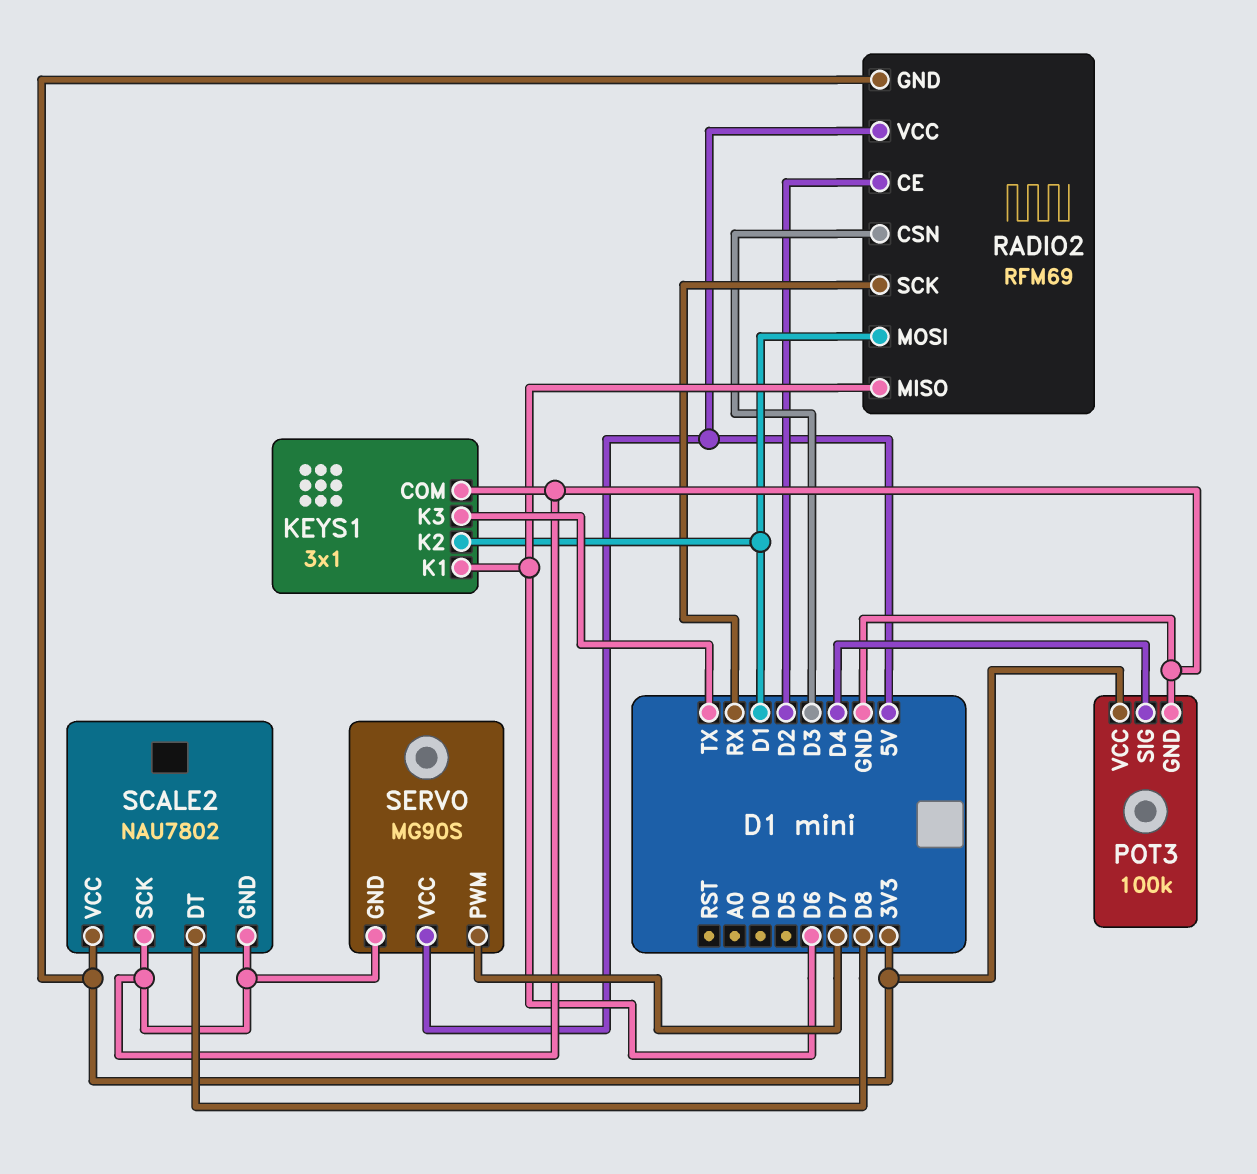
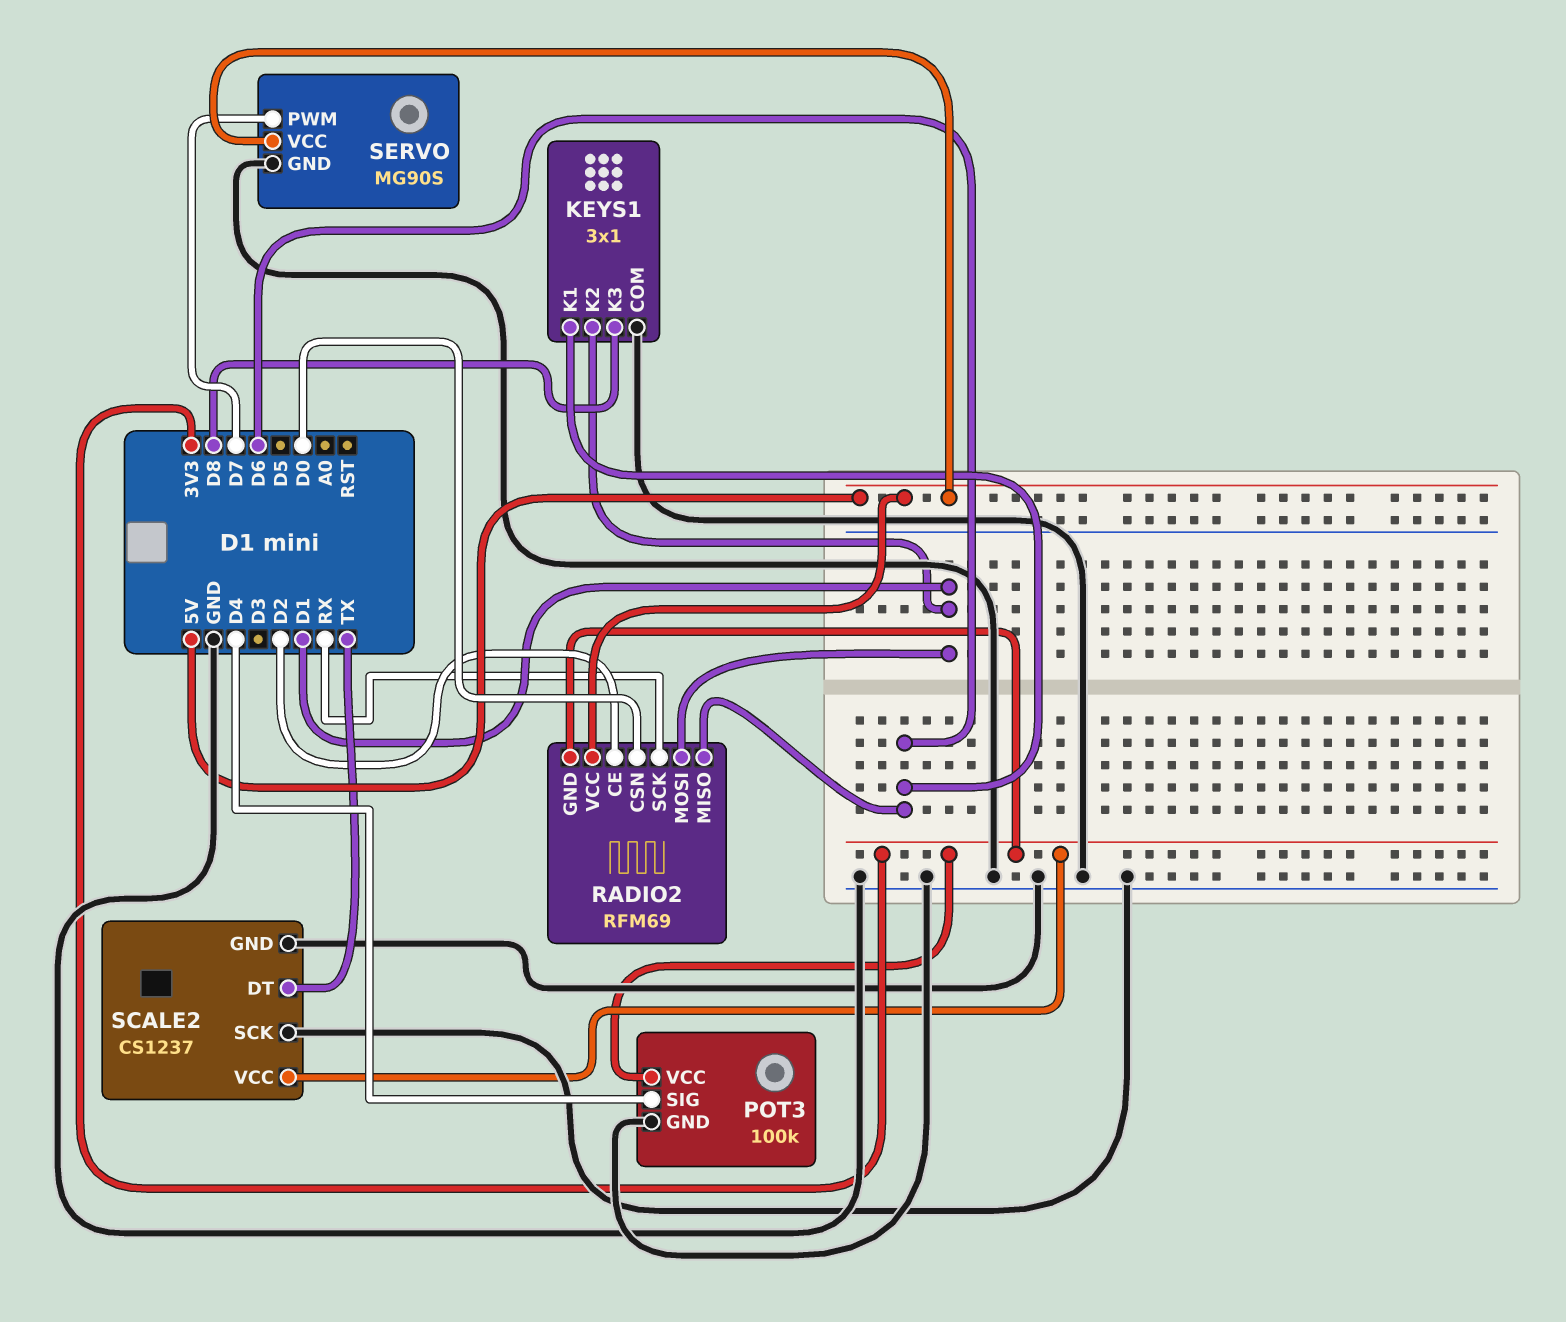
KEYS1 pin K3: TX -> D8
RADIO2 pin CSN: D3 -> D0
SCALE2: NAU7802 -> CS1237
SCALE2 pin DT: D8 -> TX

